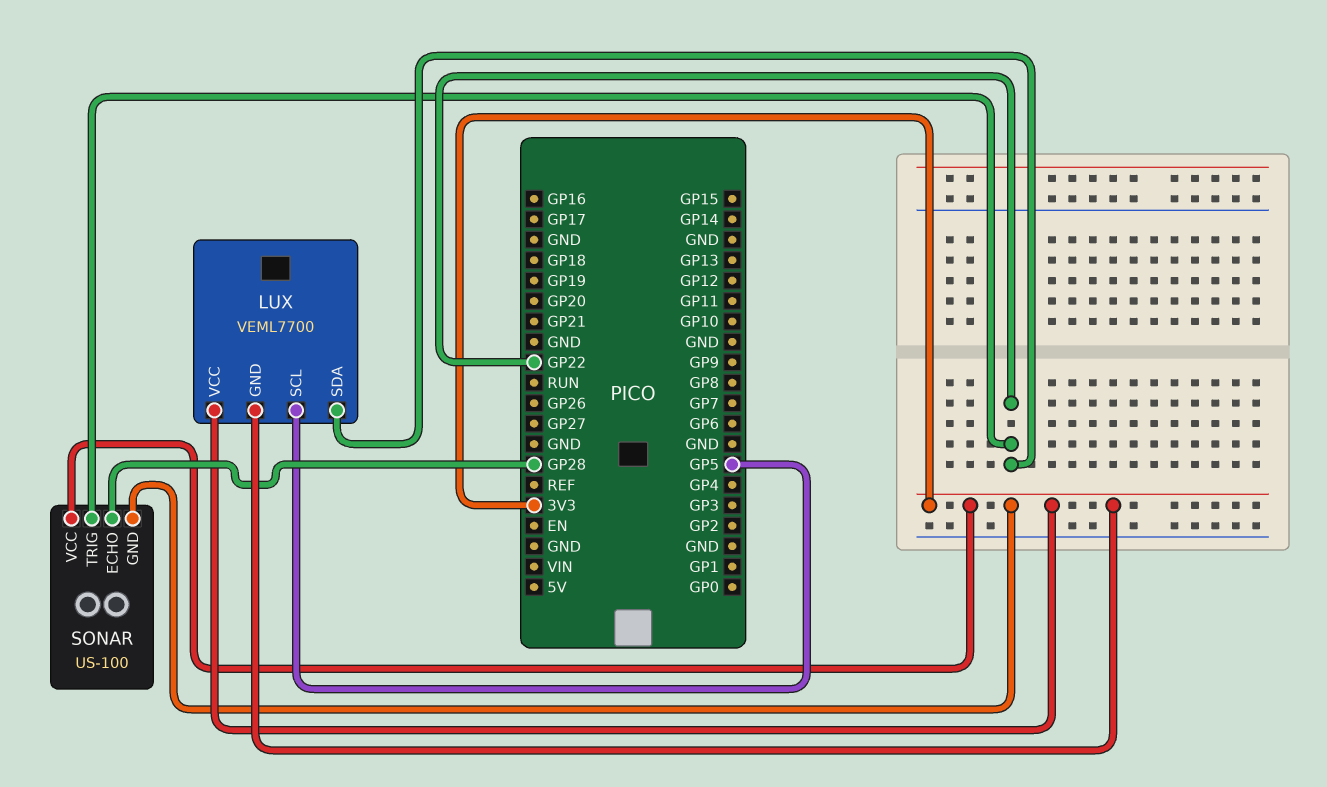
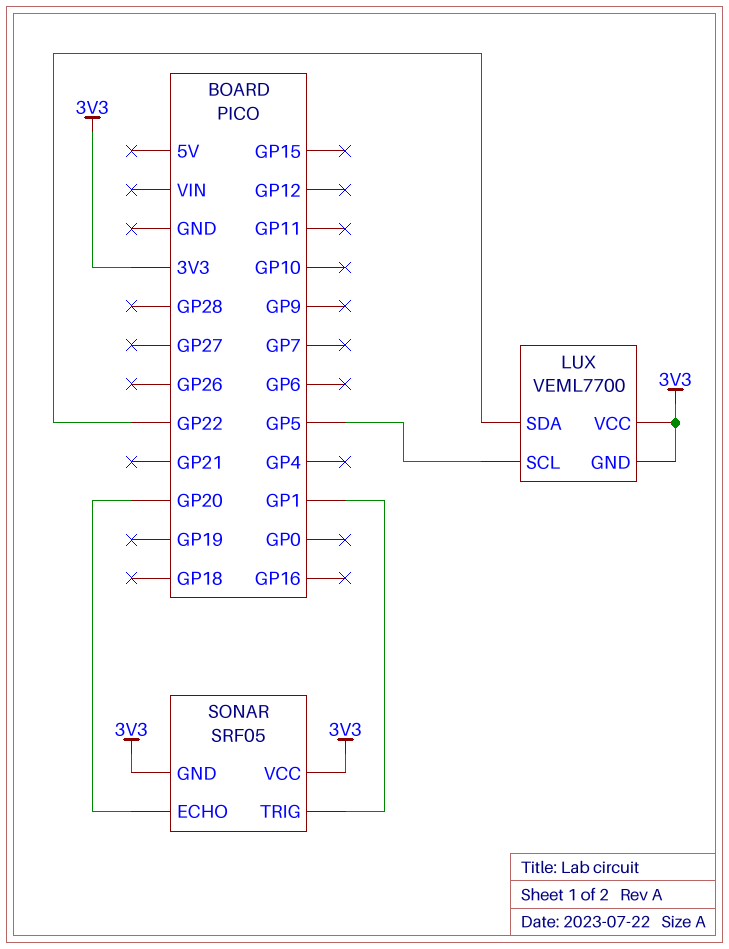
SONAR: US-100 -> SRF05
SONAR pin ECHO: GP28 -> GP20
SONAR pin TRIG: GP22 -> GP1

